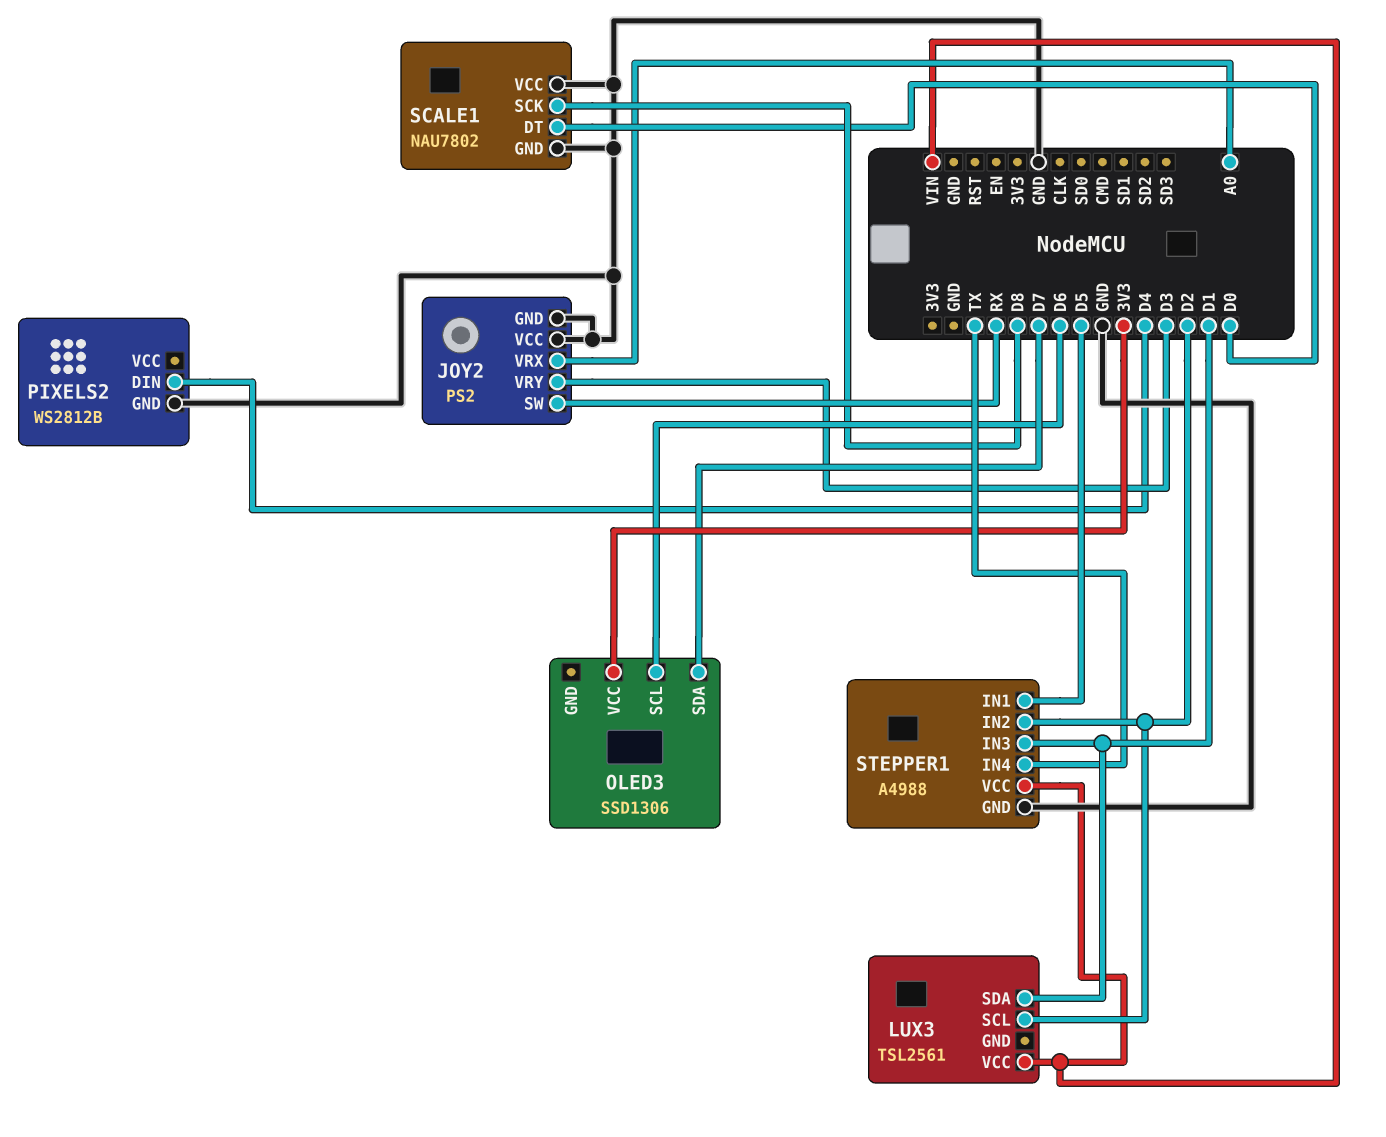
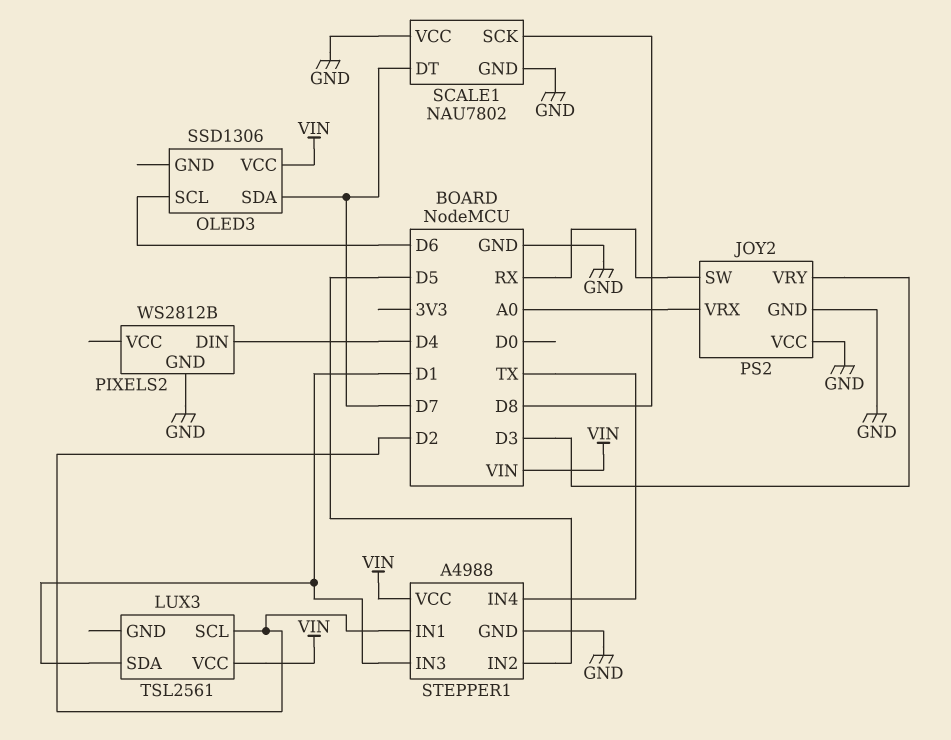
OLED3 pin VCC: 3V3 -> VIN
SCALE1 pin DT: D0 -> D7
STEPPER1 pin IN1: D5 -> D2
STEPPER1 pin IN2: D2 -> D5

